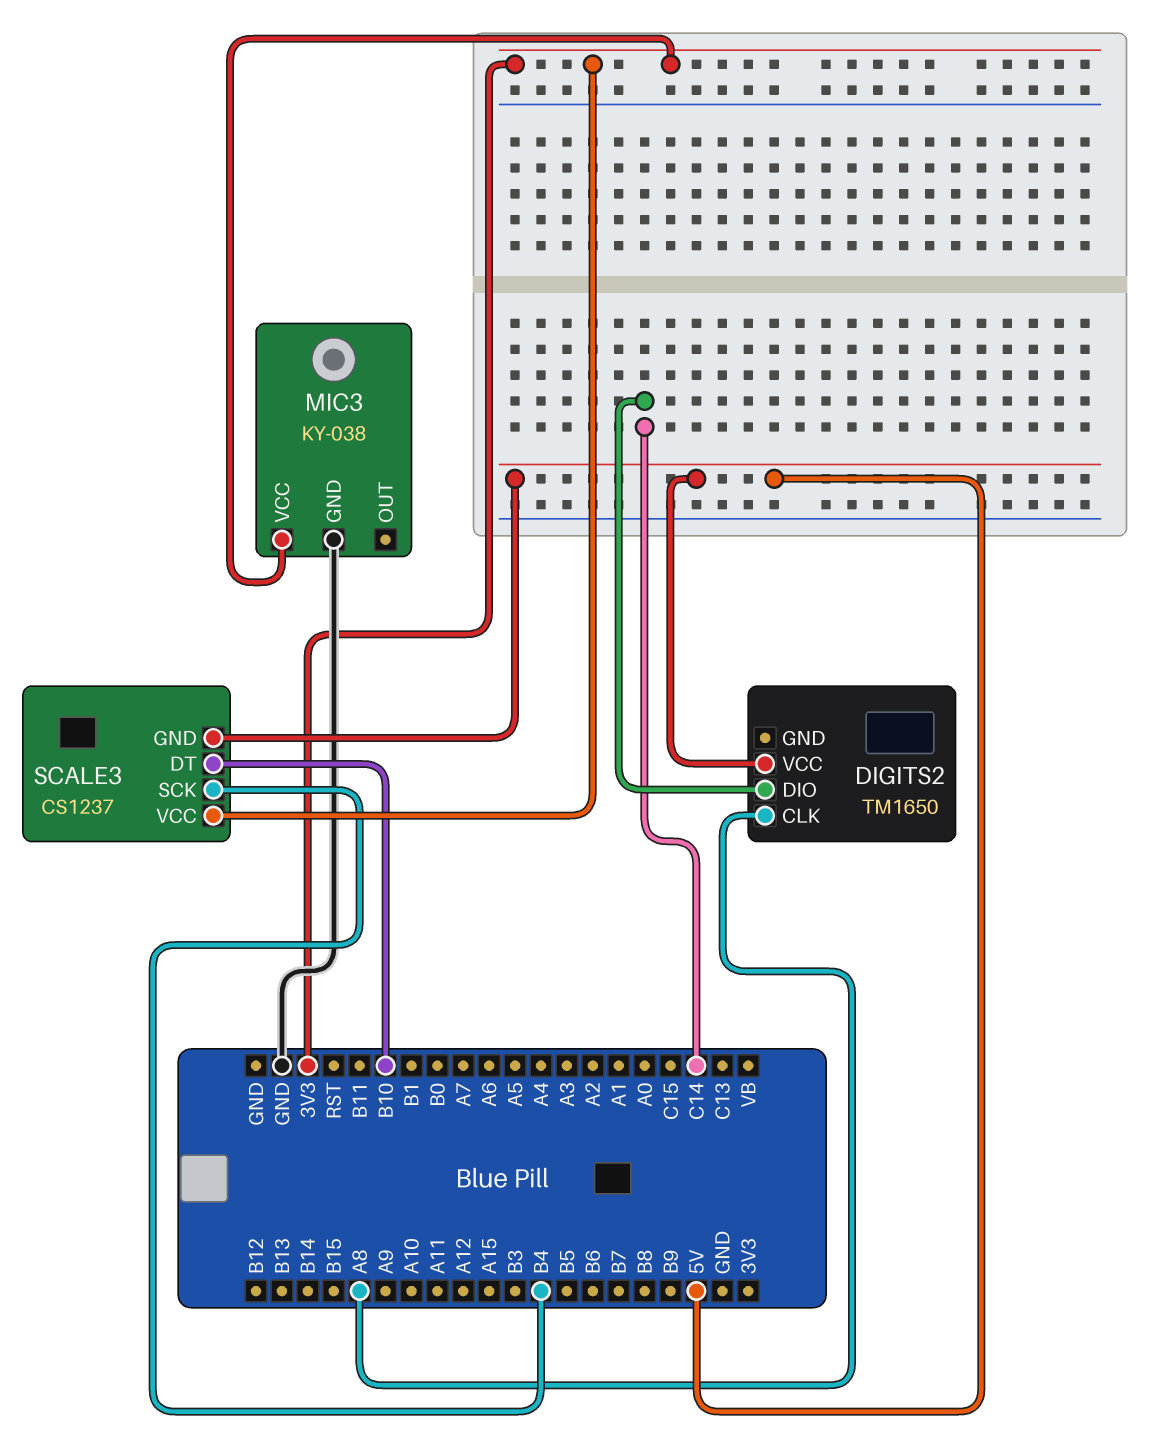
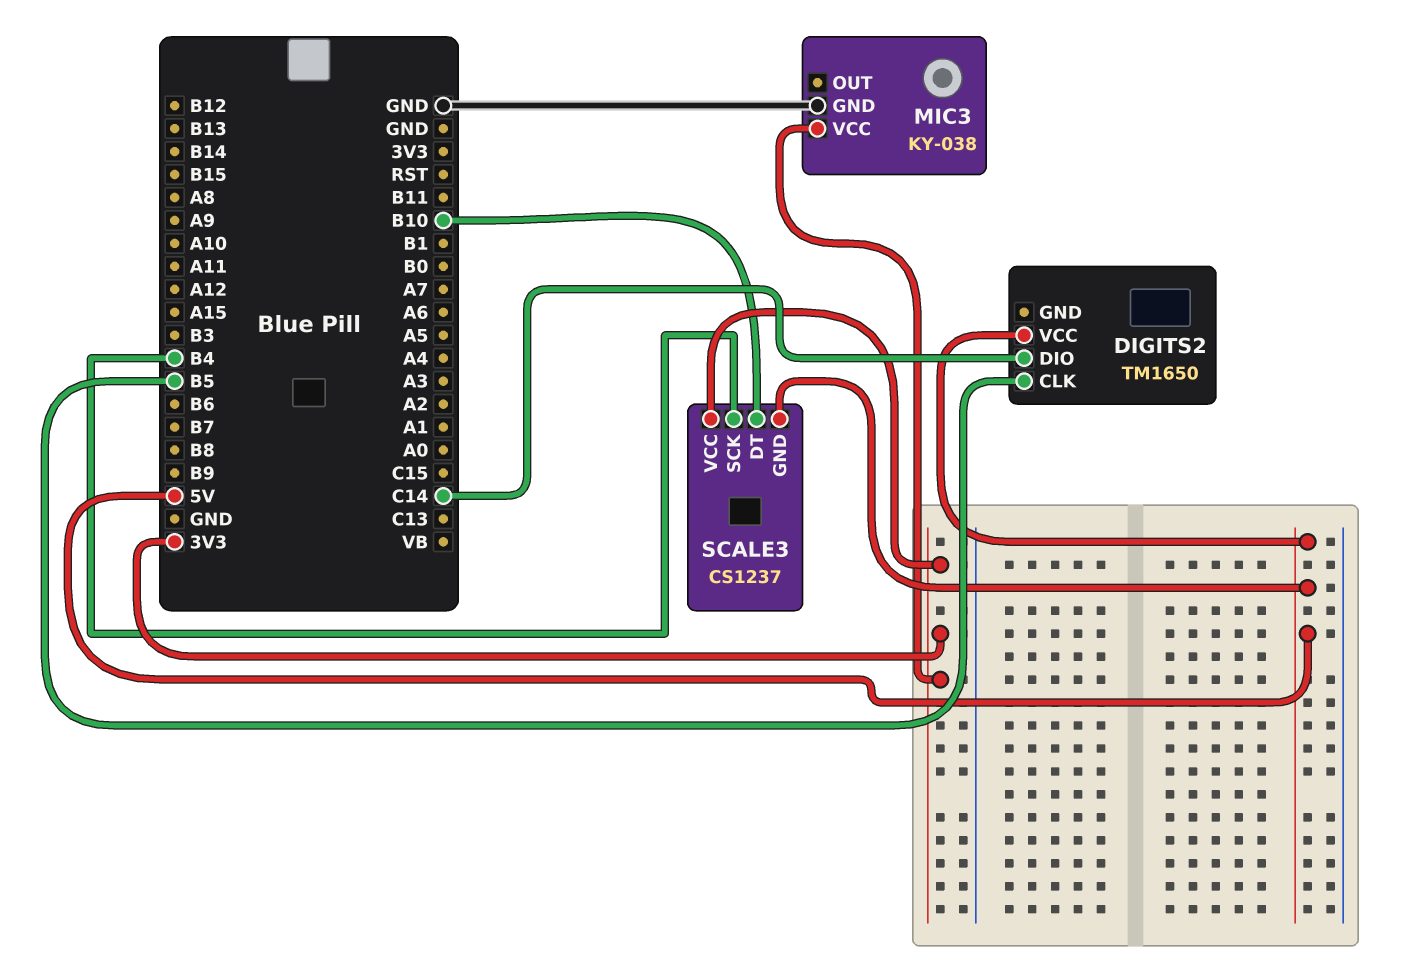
DIGITS2 pin CLK: A8 -> B5

